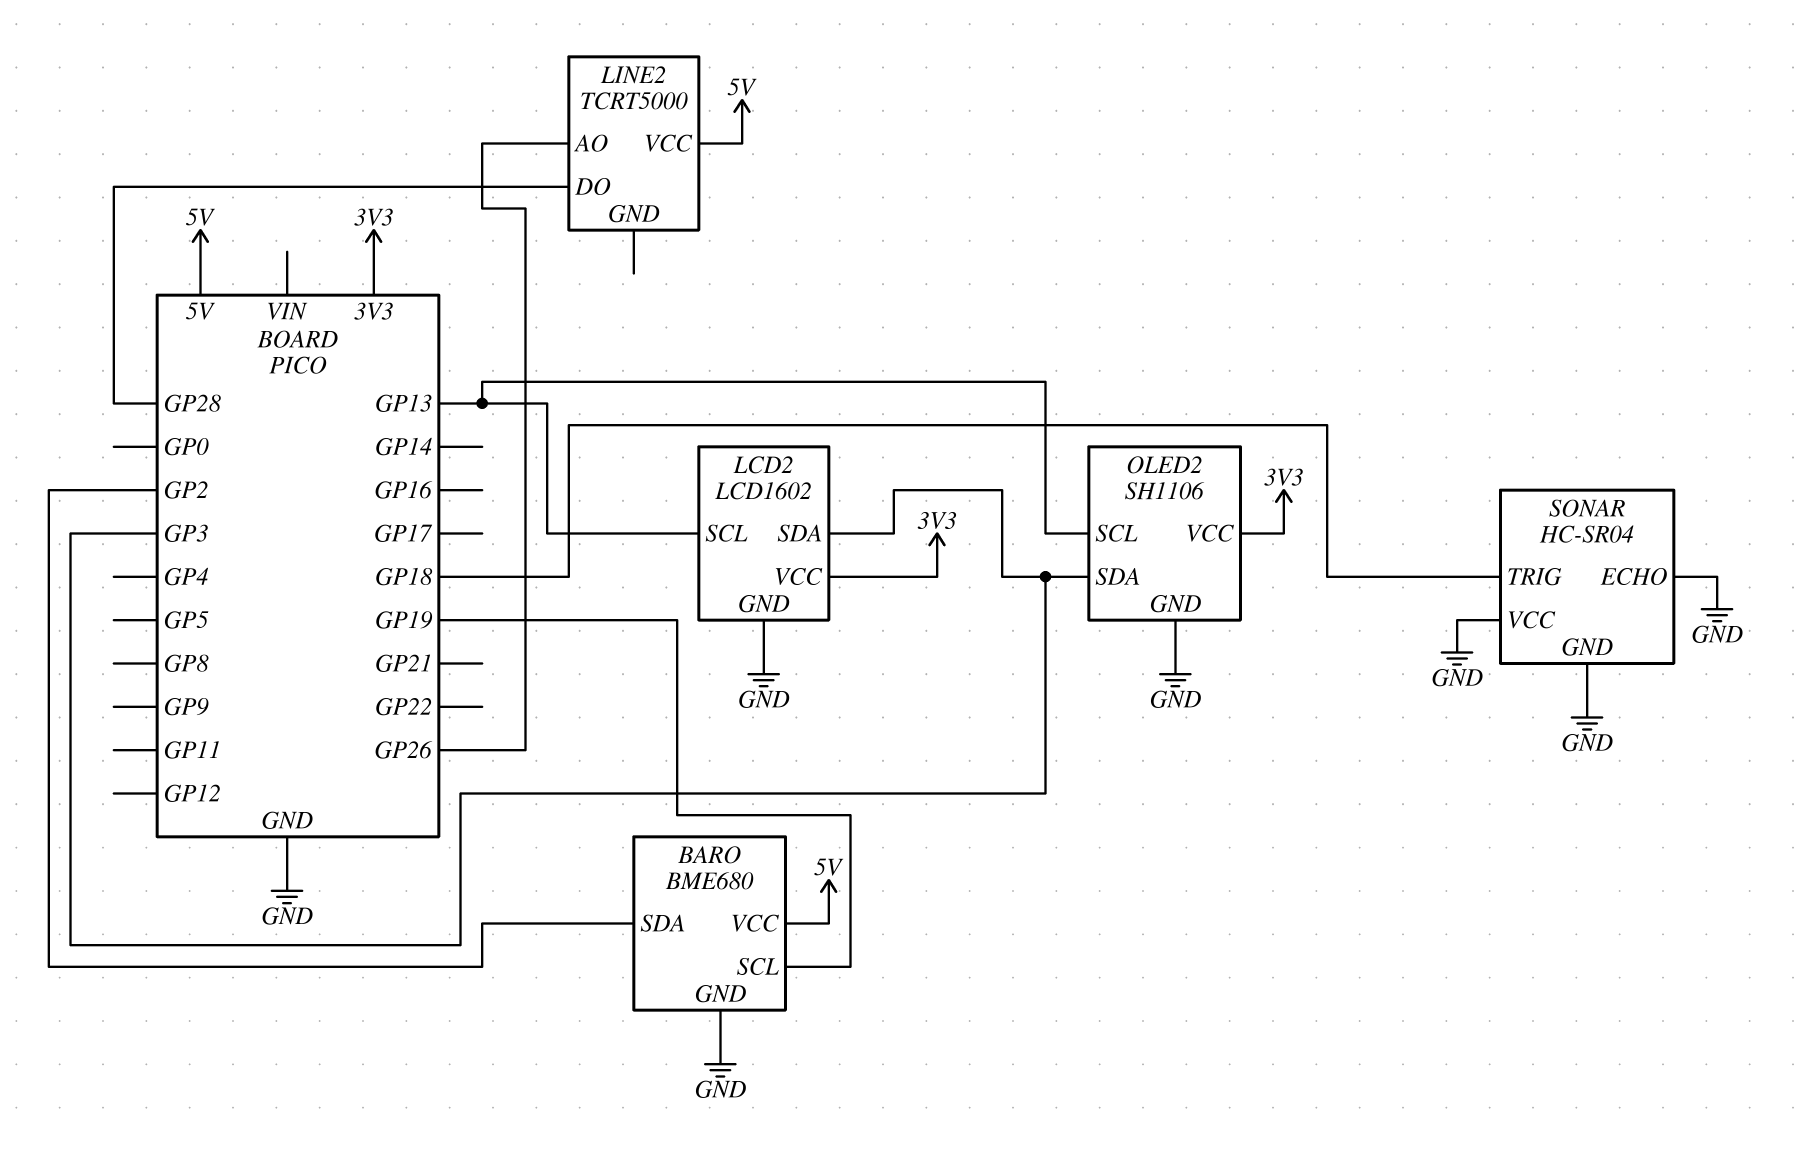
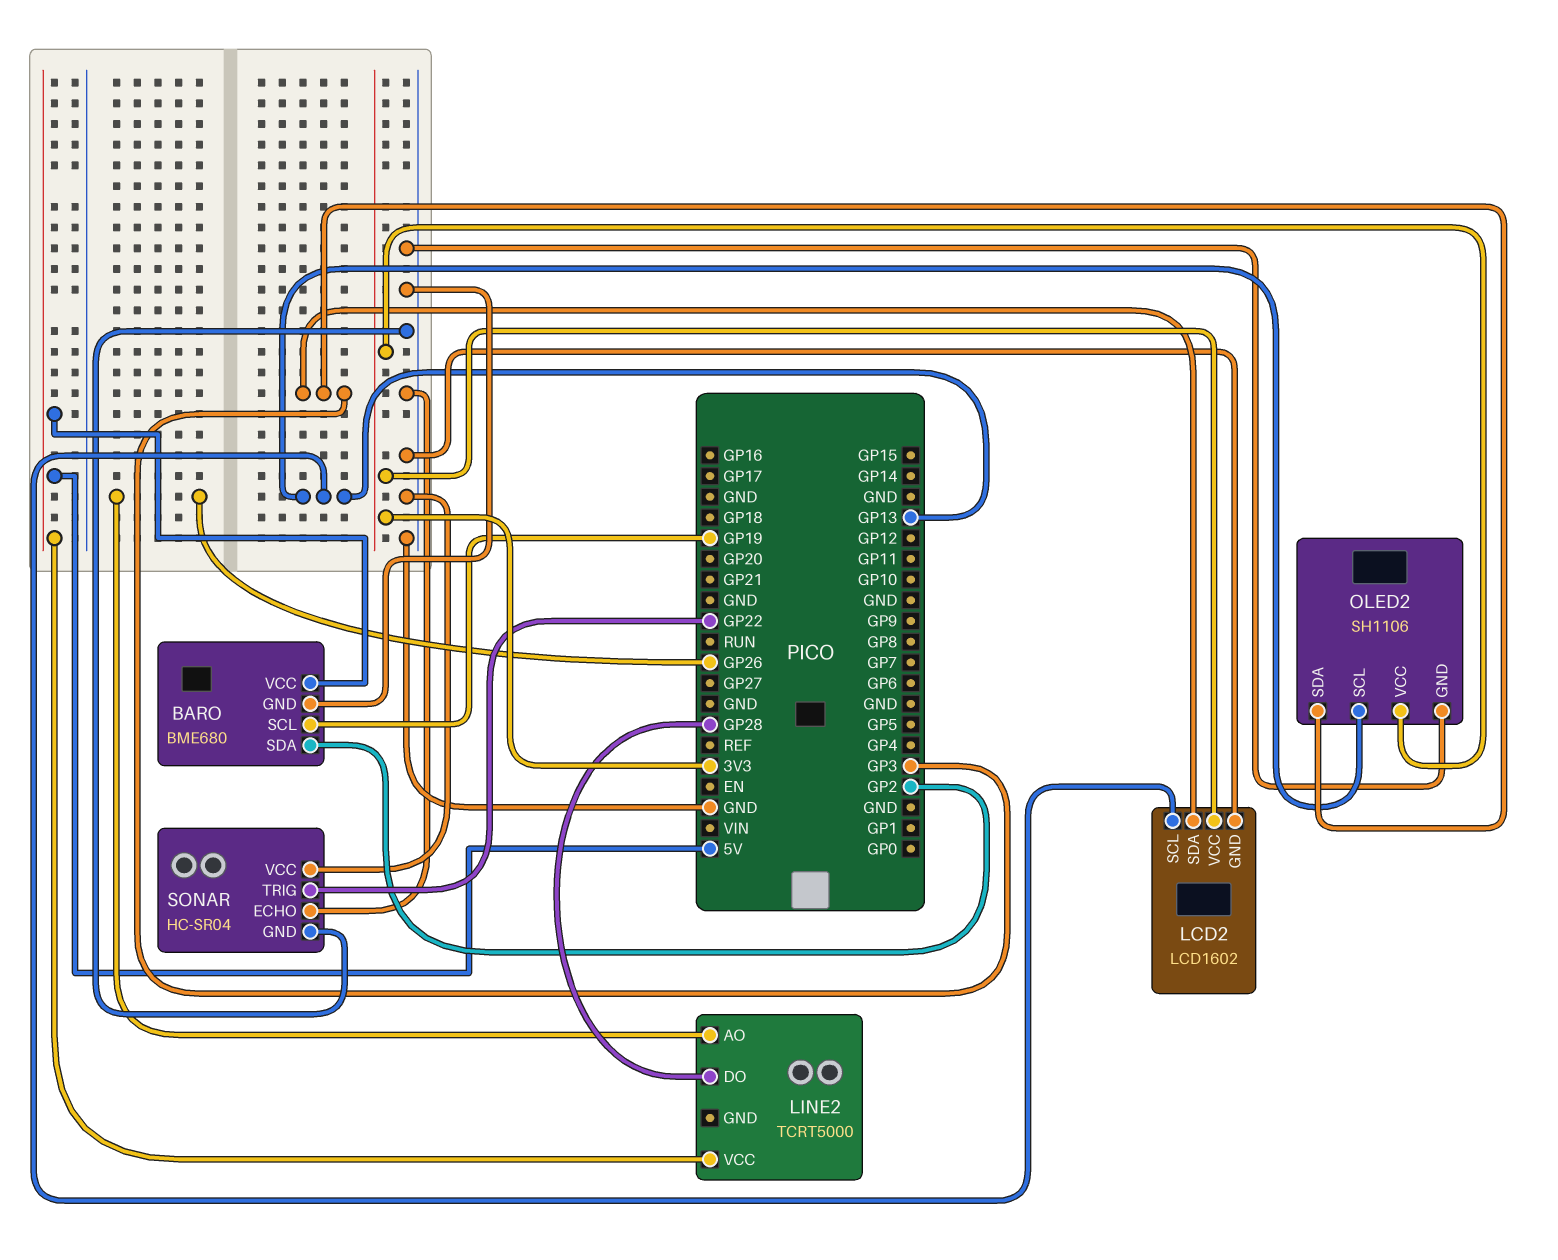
SONAR pin TRIG: GP18 -> GP22

